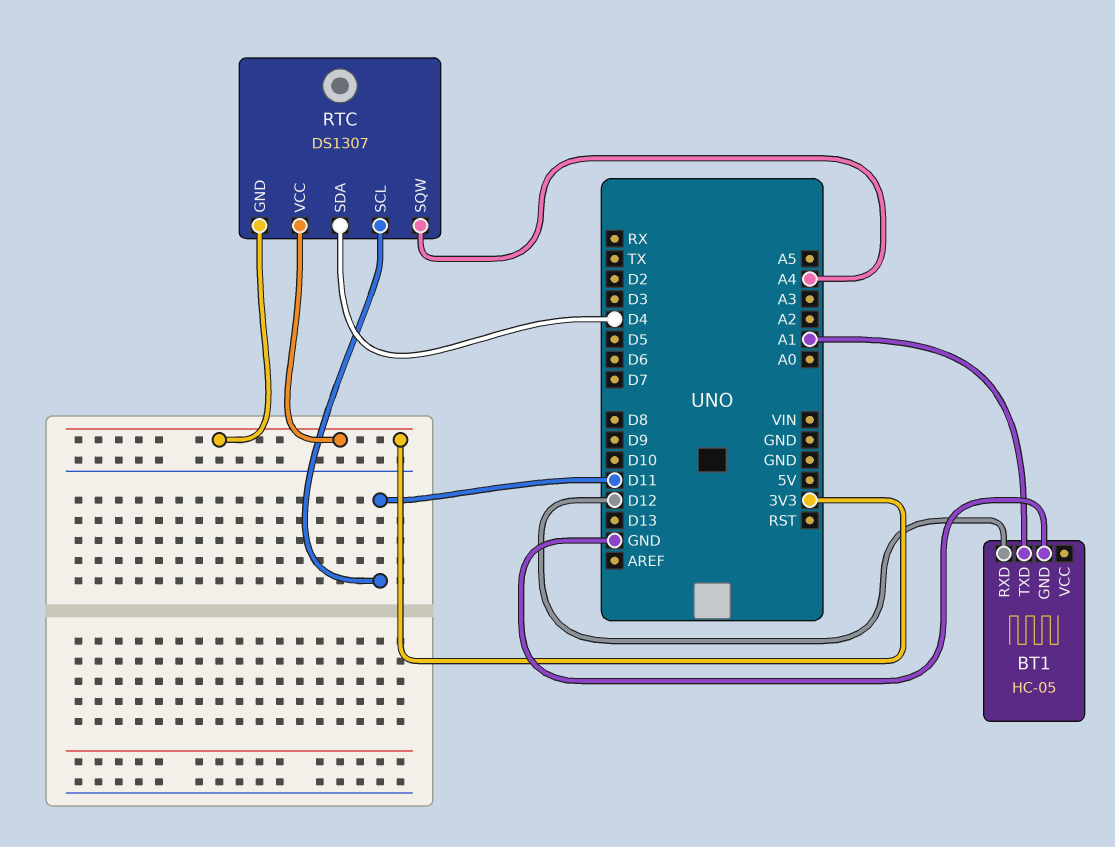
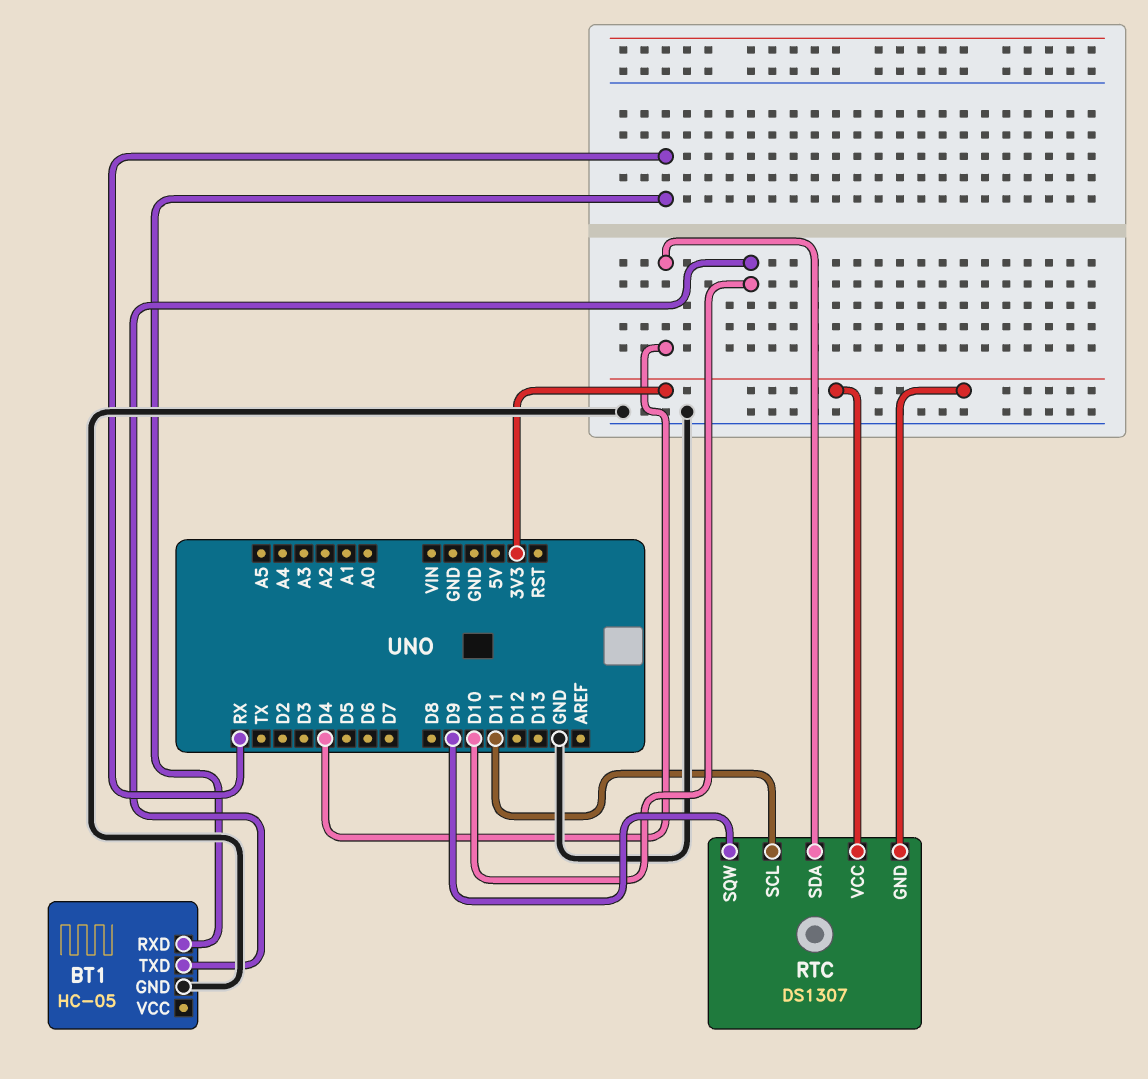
BT1 pin RXD: D12 -> RX
BT1 pin TXD: A1 -> D10
RTC pin SQW: A4 -> D9

